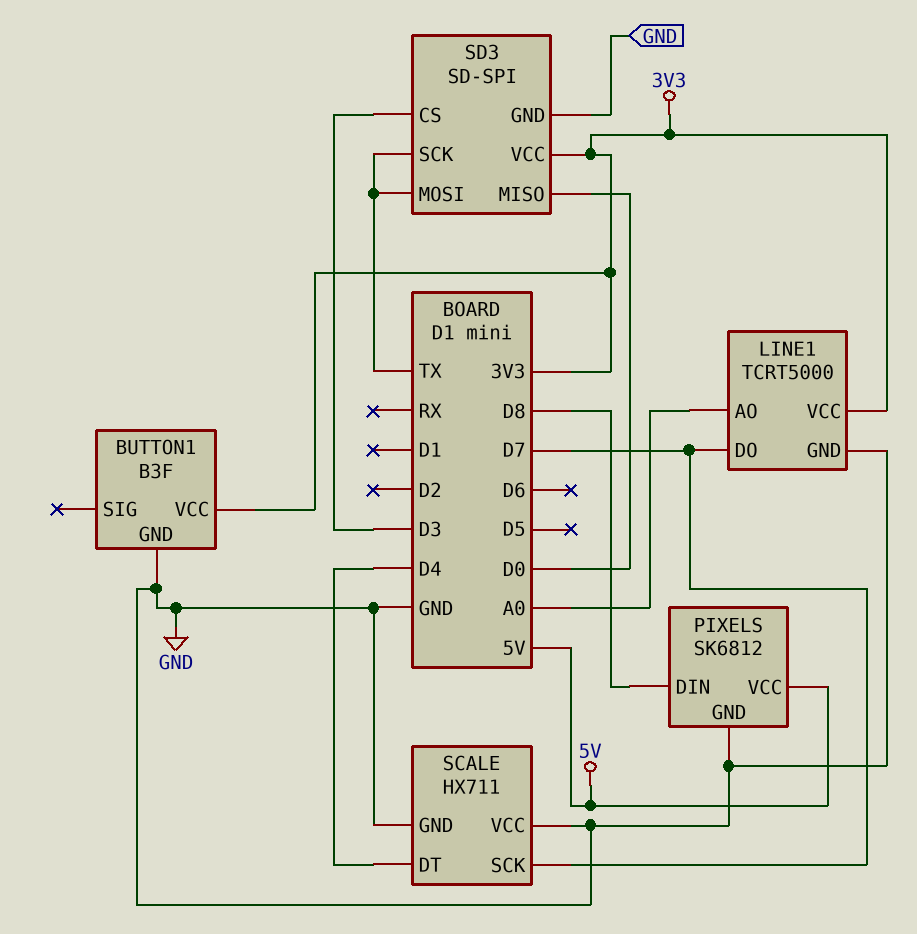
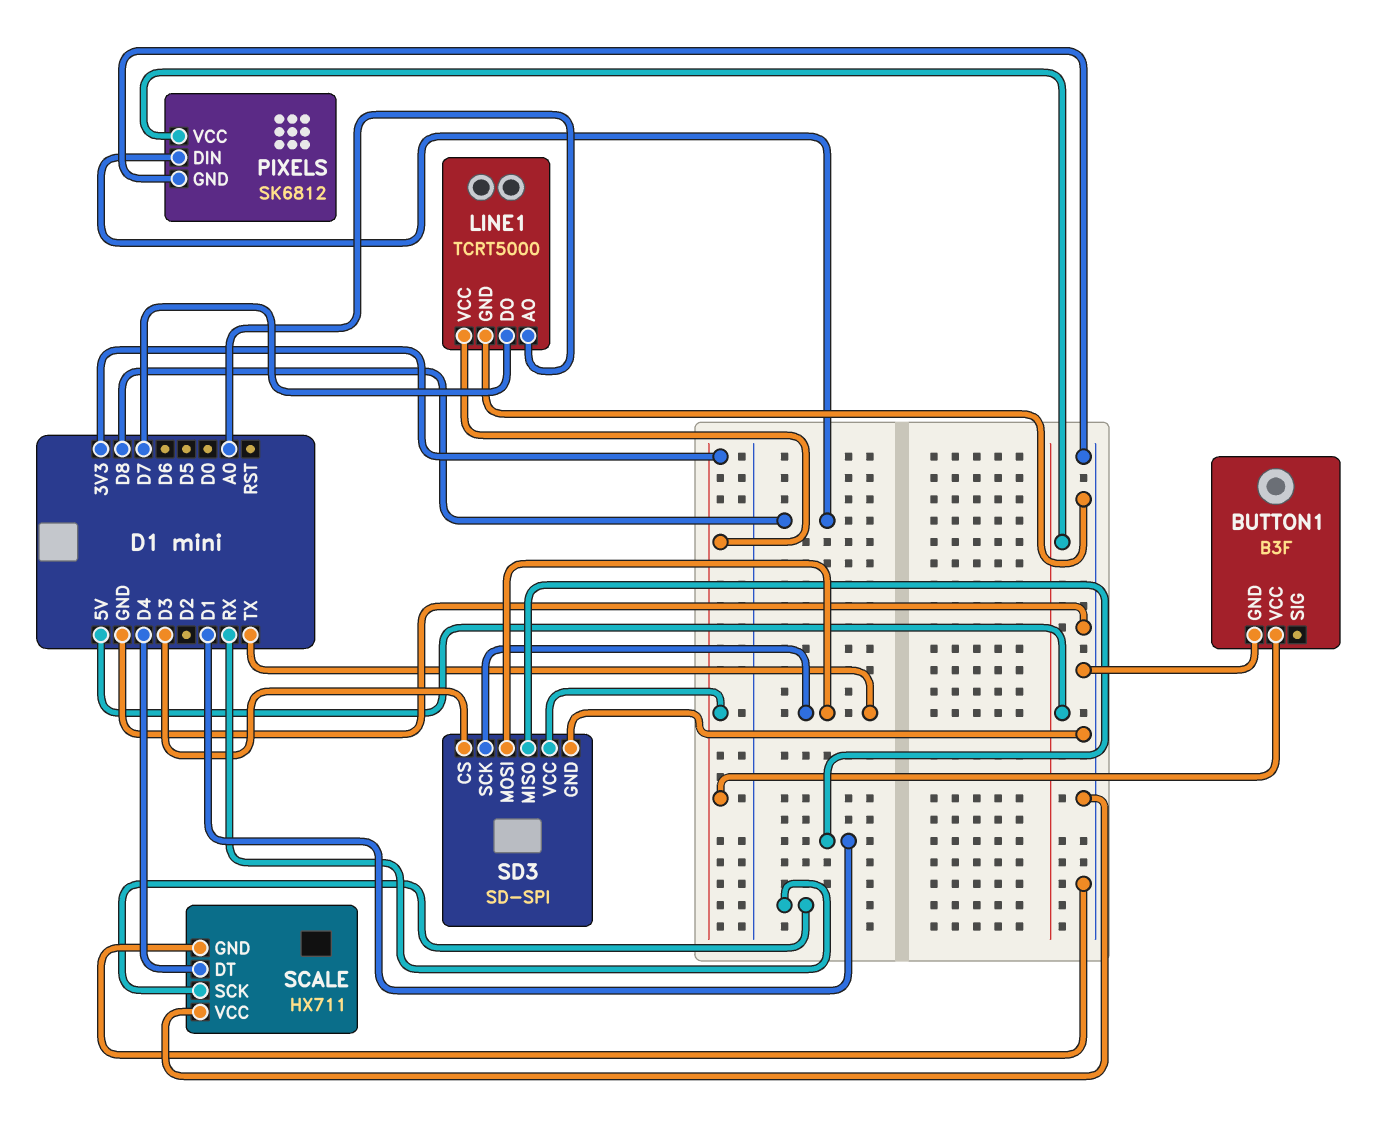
SCALE pin SCK: D7 -> RX
SD3 pin MISO: D0 -> D1

